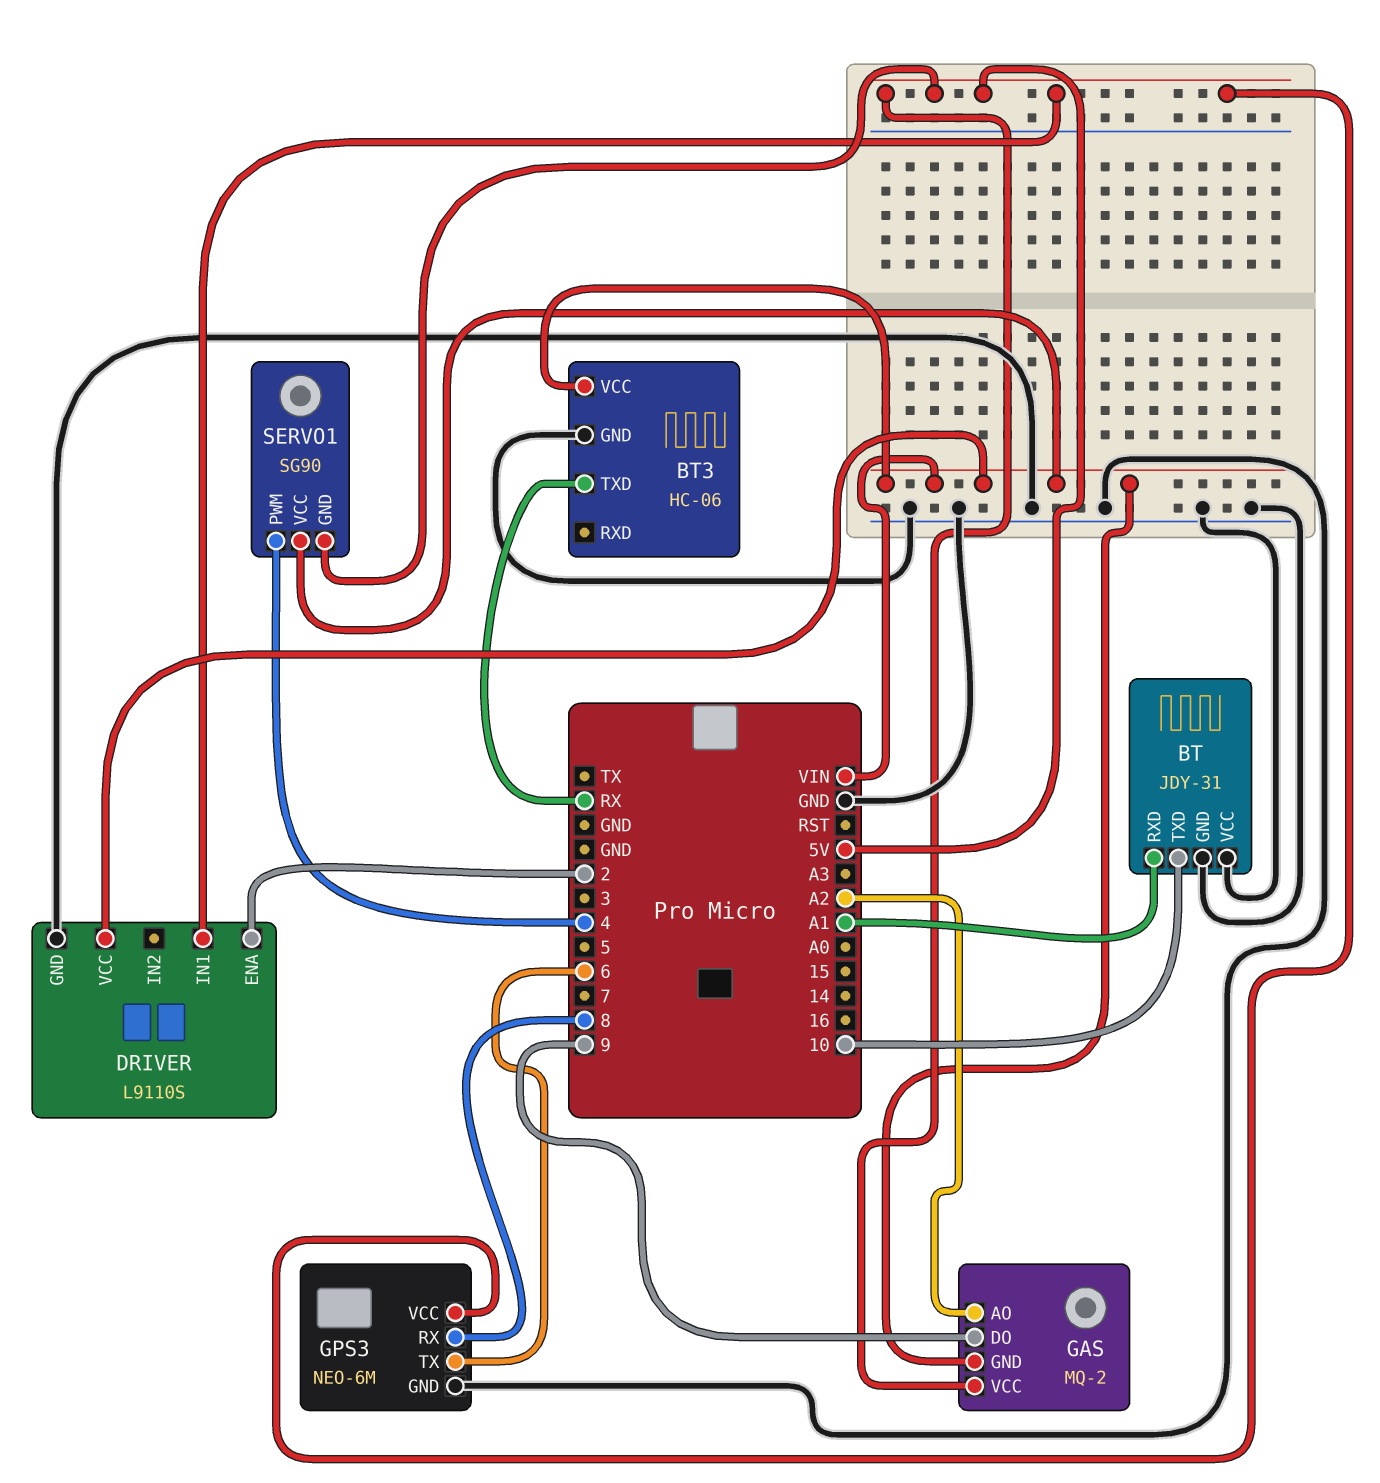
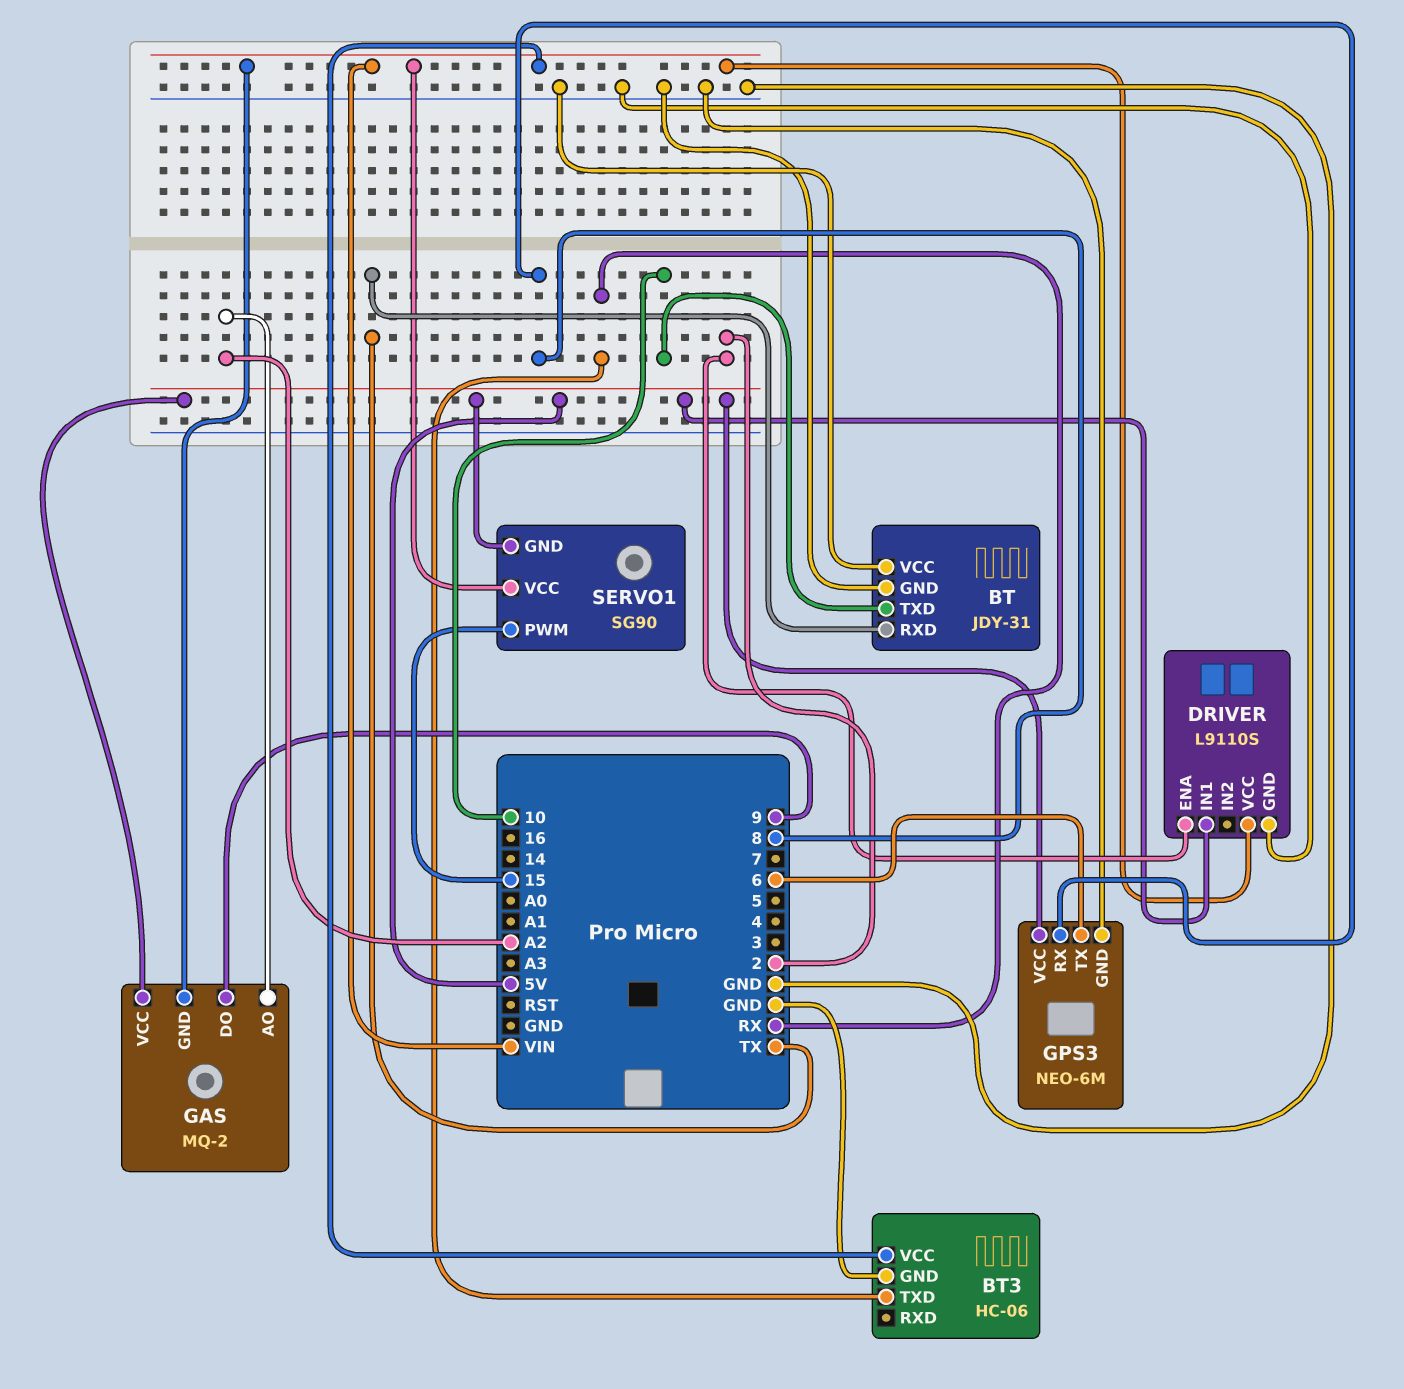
BT pin RXD: A1 -> TX
SERVO1 pin PWM: 4 -> 15

